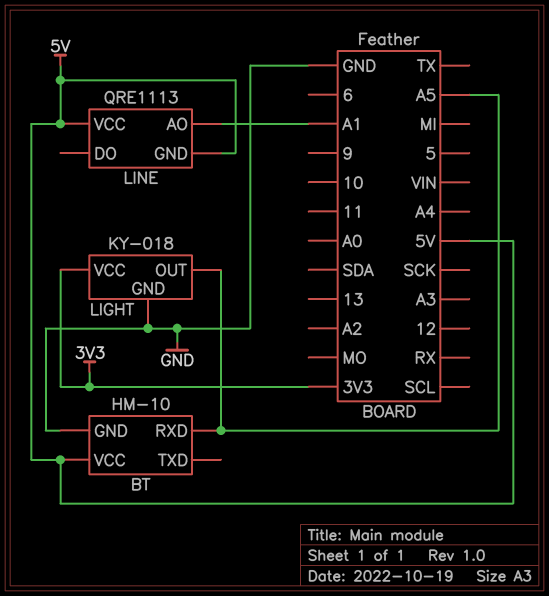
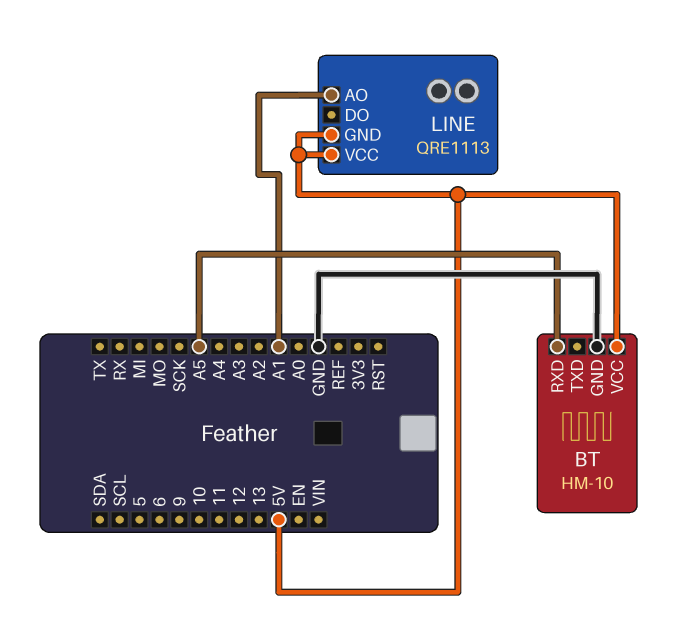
LIGHT: KY-018 -> none
LIGHT pin GND: GND -> none
LIGHT pin OUT: A5 -> none
LIGHT pin VCC: 3V3 -> none

